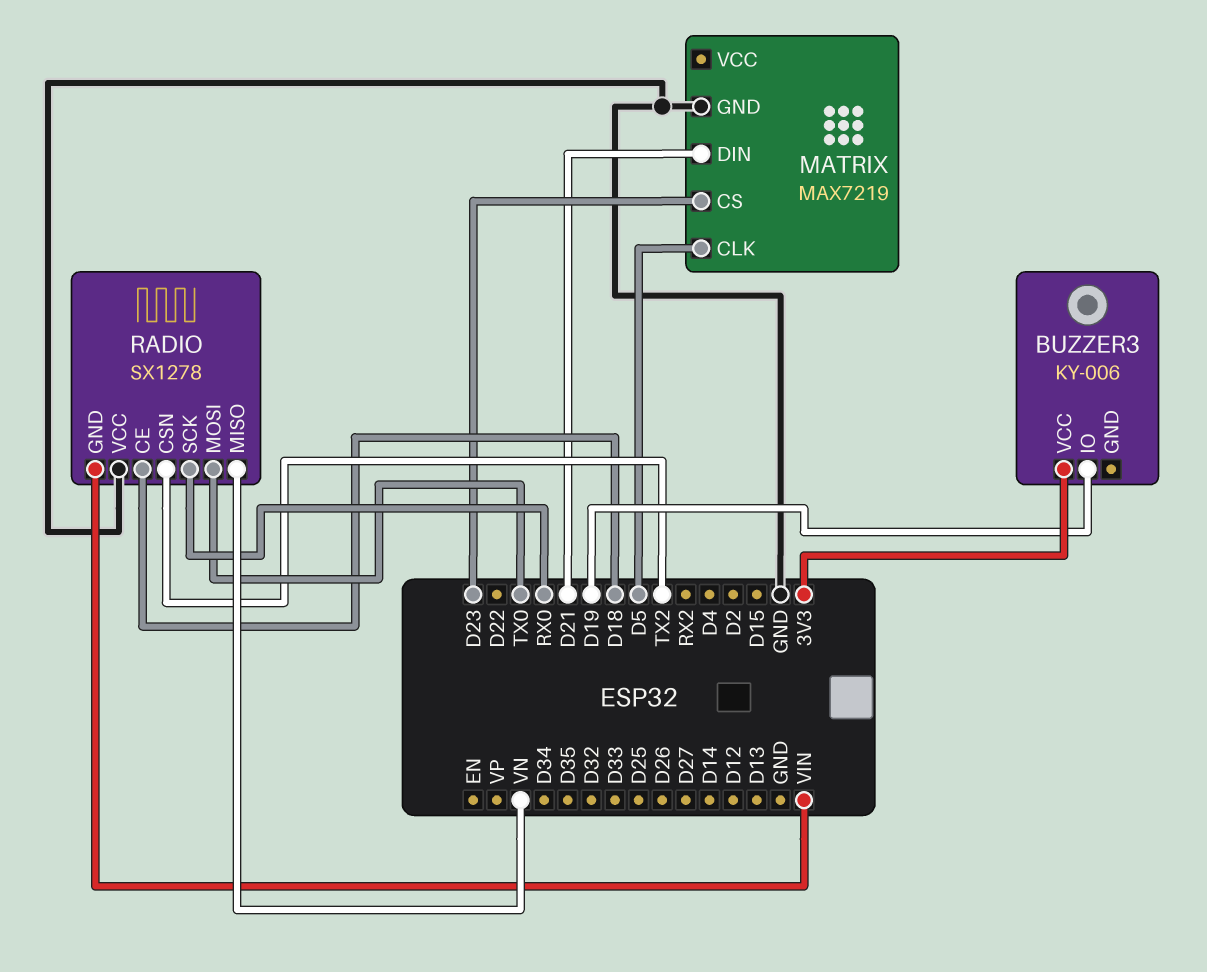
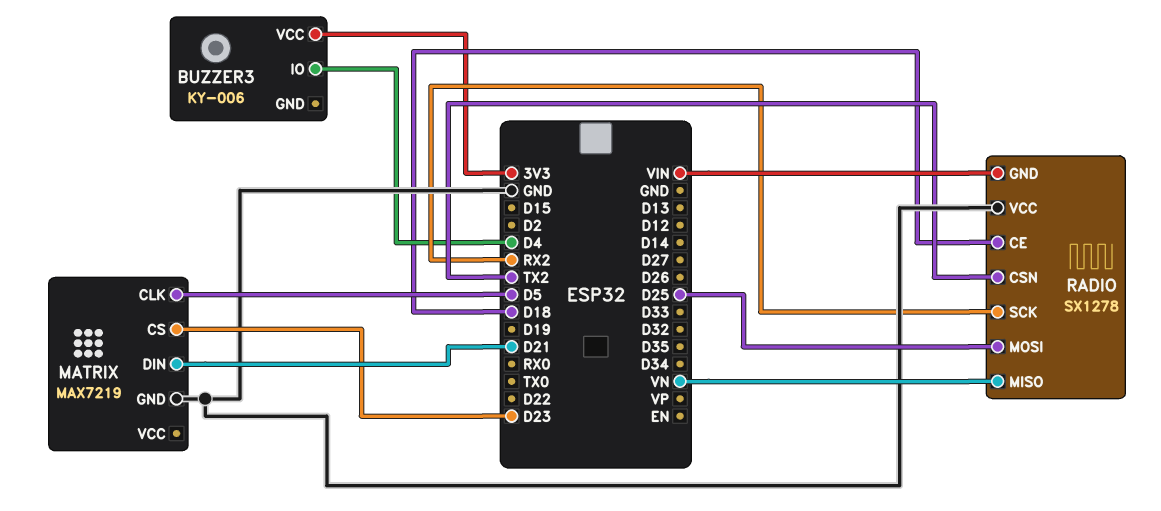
BUZZER3 pin IO: D19 -> D4
RADIO pin MOSI: TX0 -> D25
RADIO pin SCK: RX0 -> RX2

